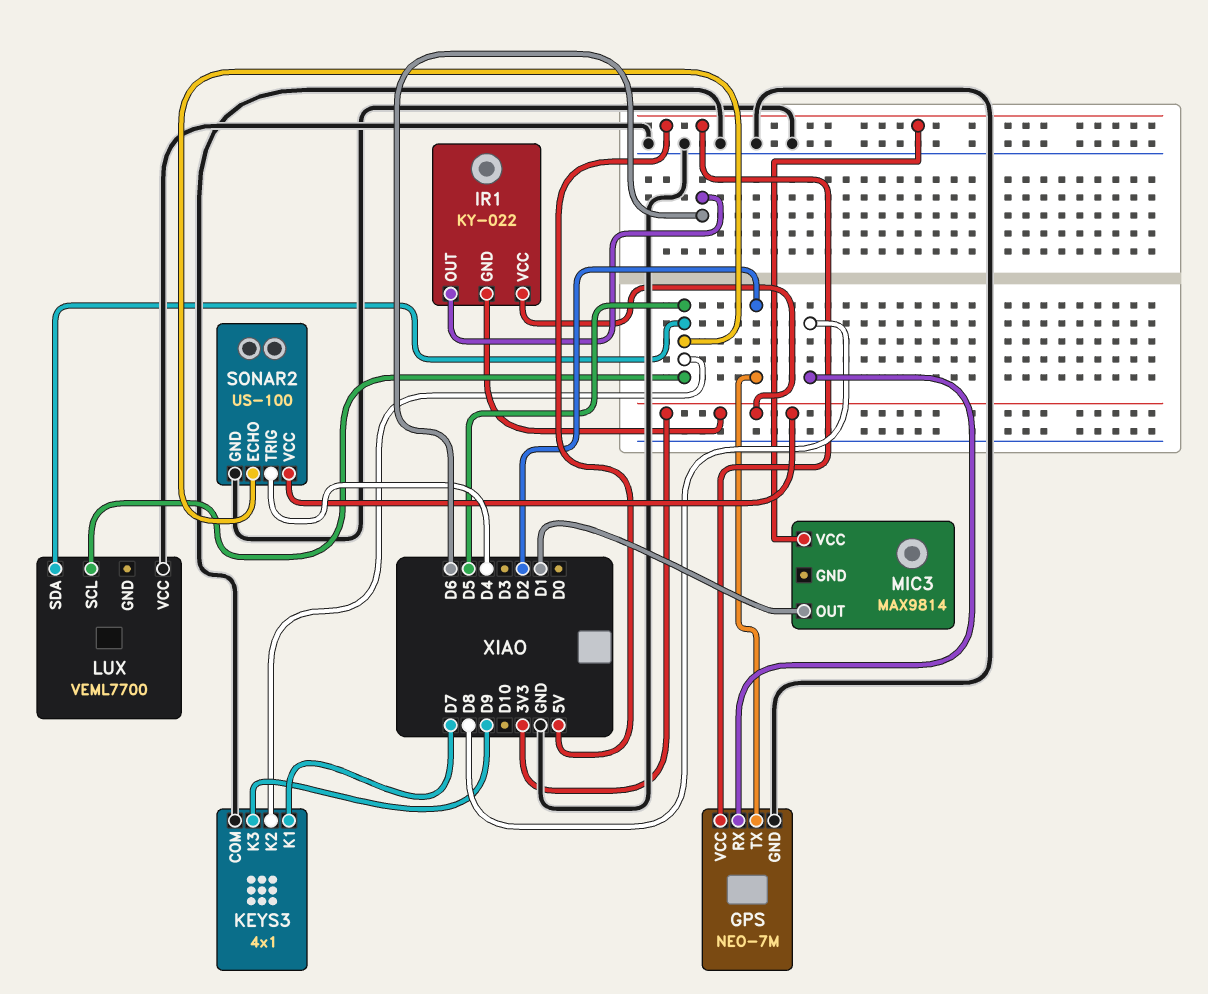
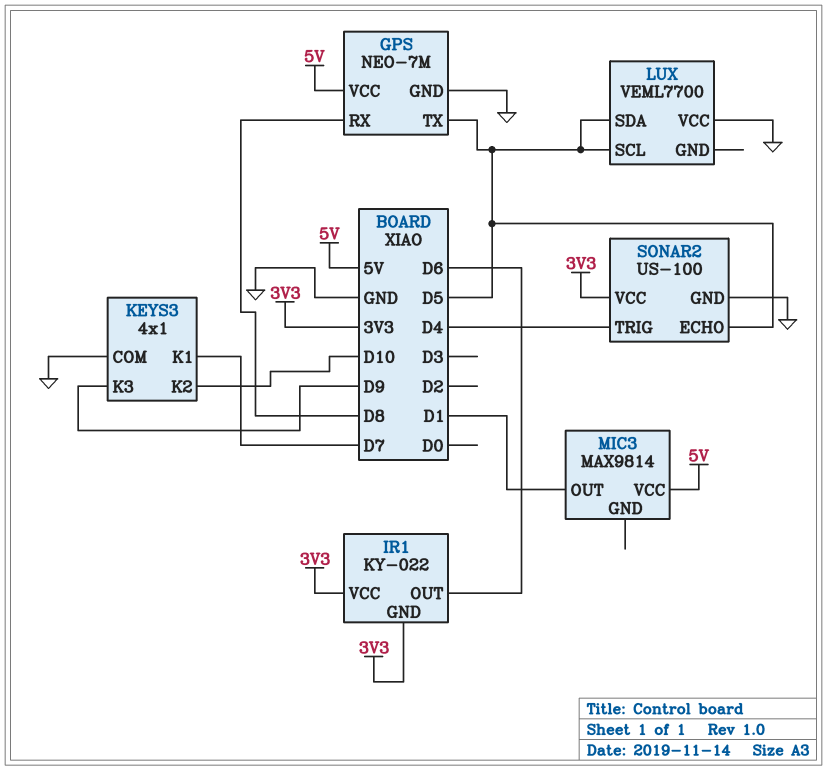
GPS pin TX: D2 -> D5
KEYS3 pin K2: D5 -> D10

